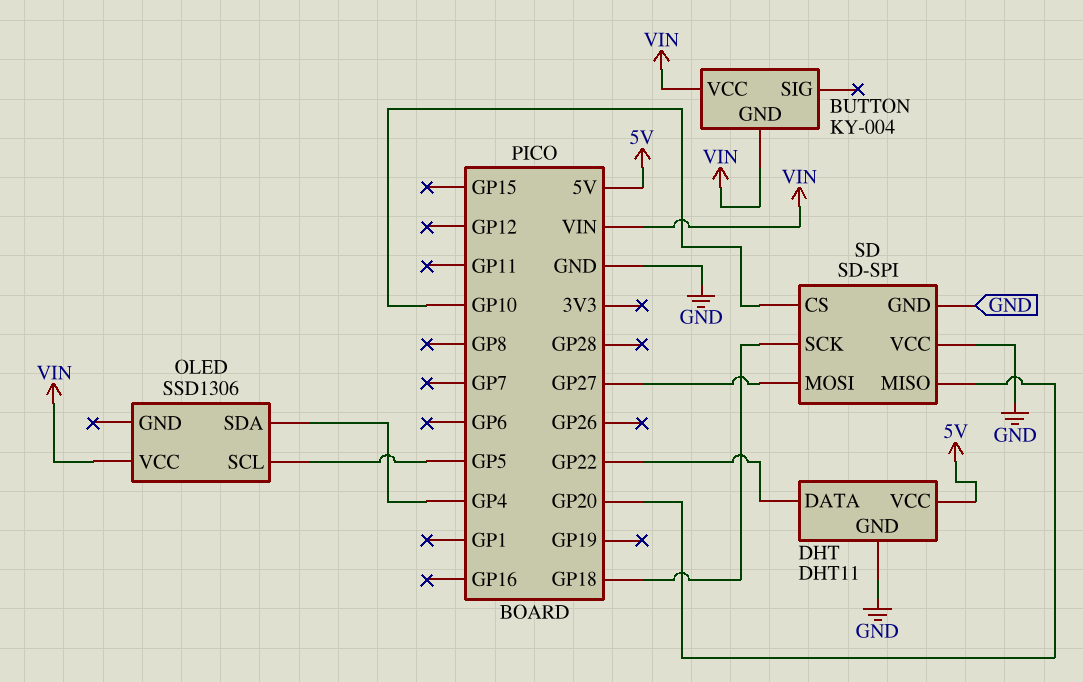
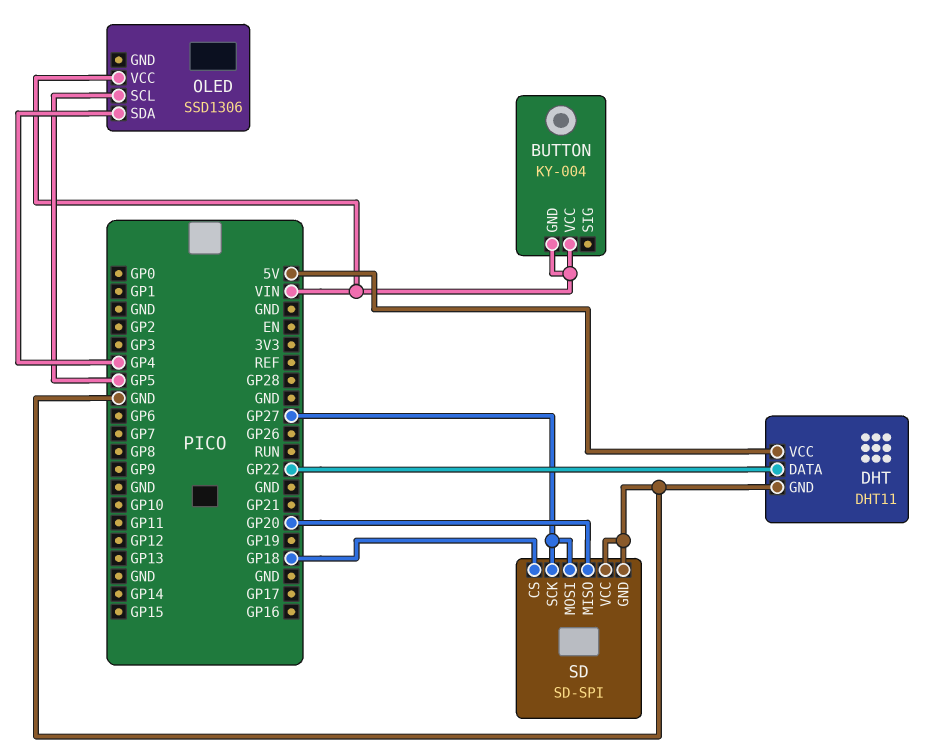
SD pin CS: GP10 -> GP18
SD pin SCK: GP18 -> GP27

